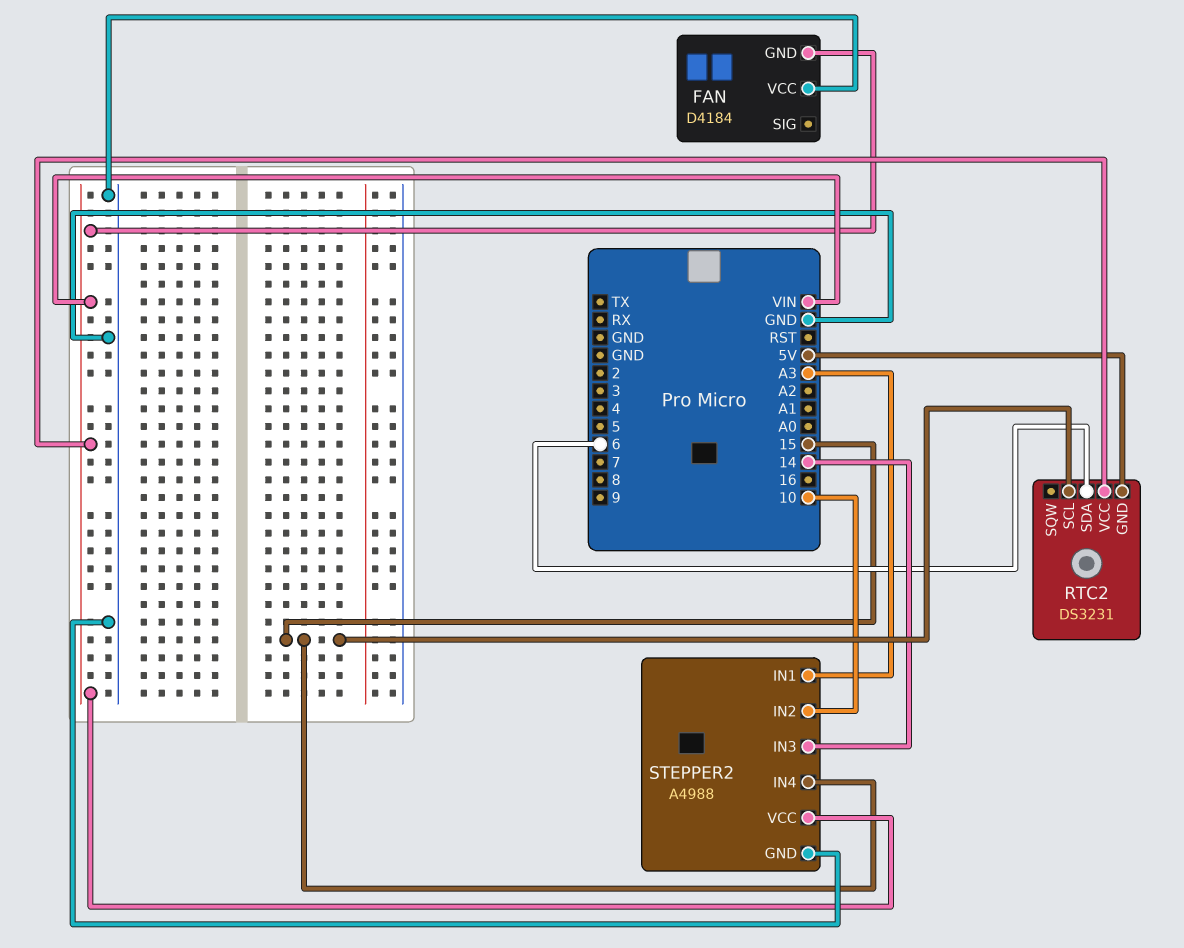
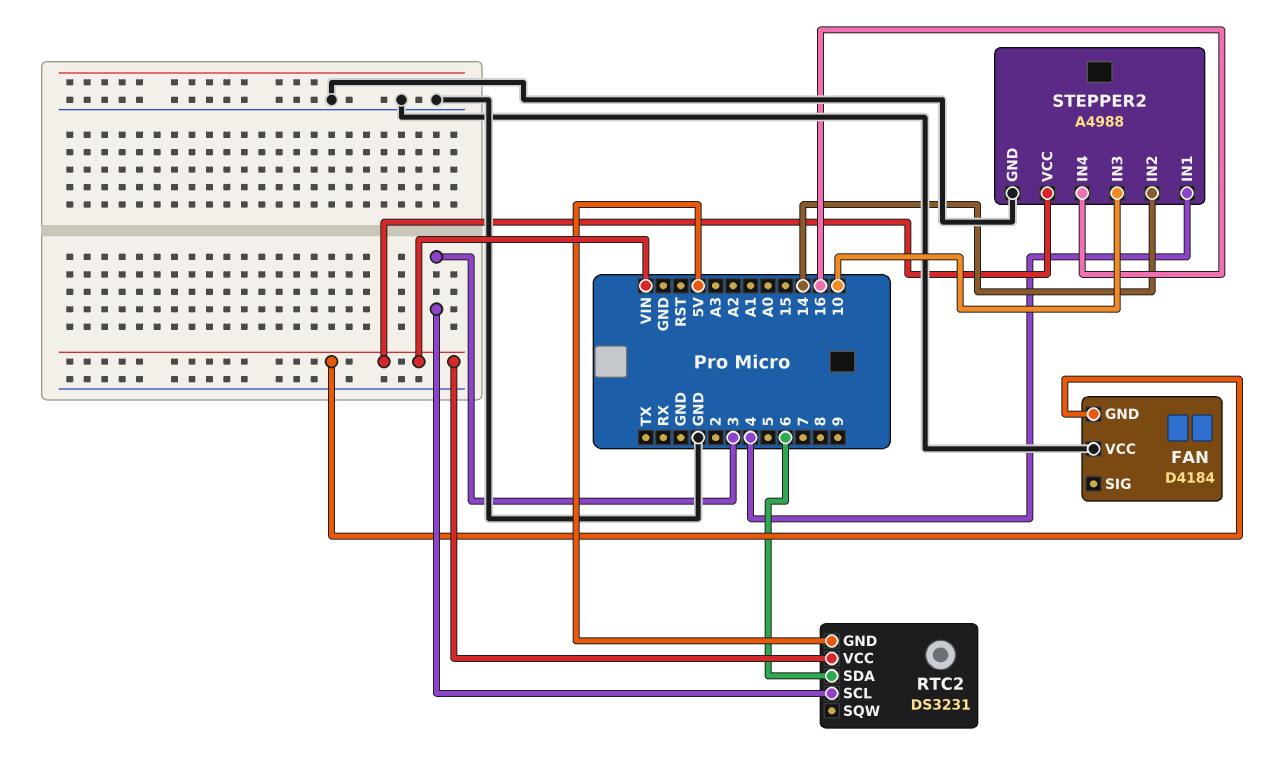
RTC2 pin SCL: 15 -> 3
STEPPER2 pin IN1: A3 -> 4
STEPPER2 pin IN2: 10 -> 14
STEPPER2 pin IN3: 14 -> 10
STEPPER2 pin IN4: 15 -> 16

